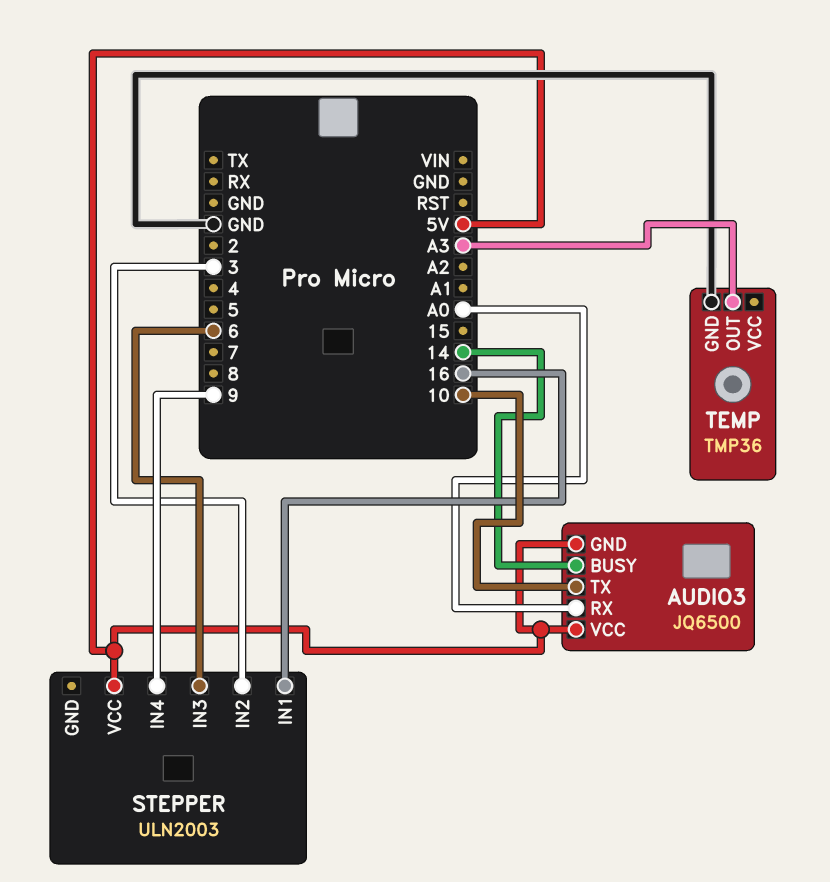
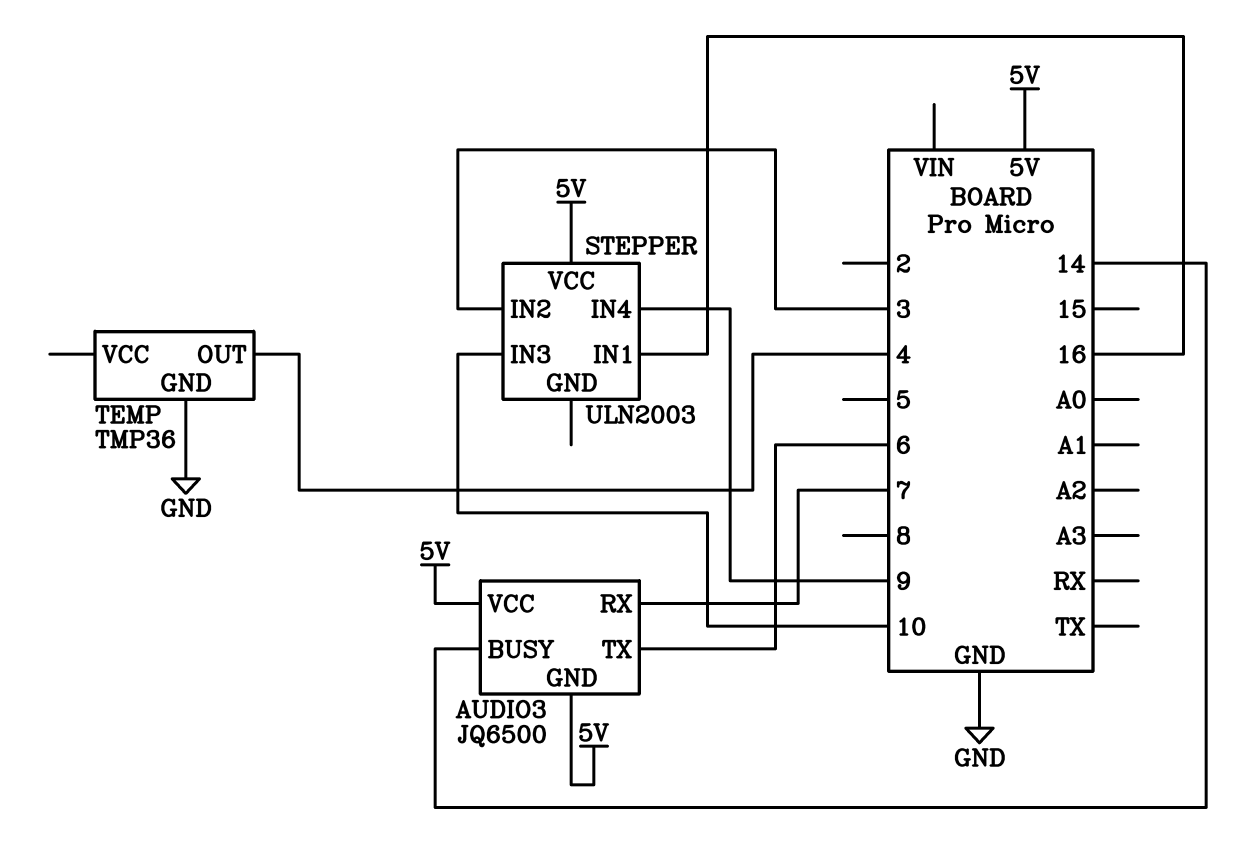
AUDIO3 pin RX: A0 -> 7
AUDIO3 pin TX: 10 -> 6
STEPPER pin IN3: 6 -> 10
TEMP pin OUT: A3 -> 4

